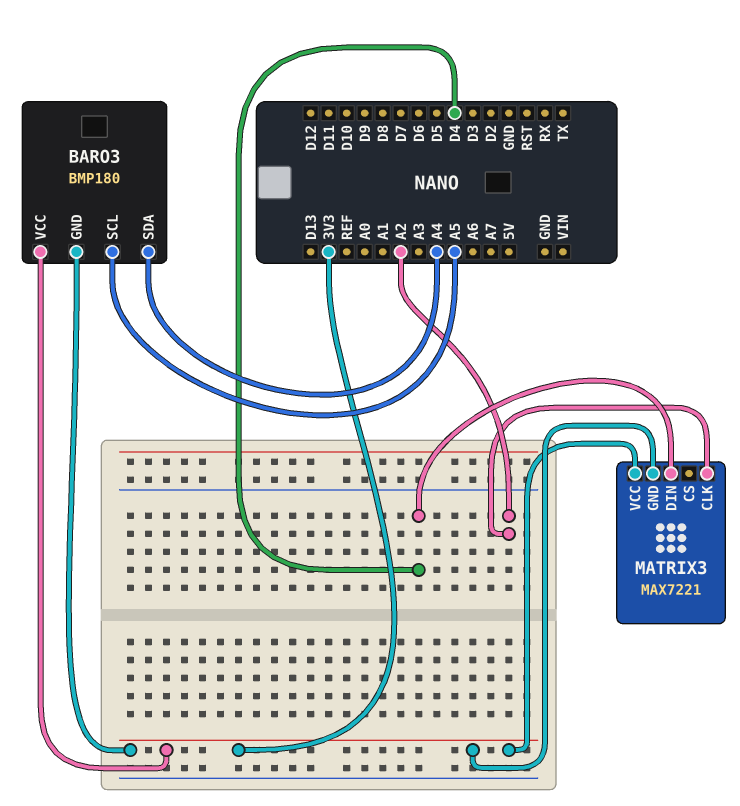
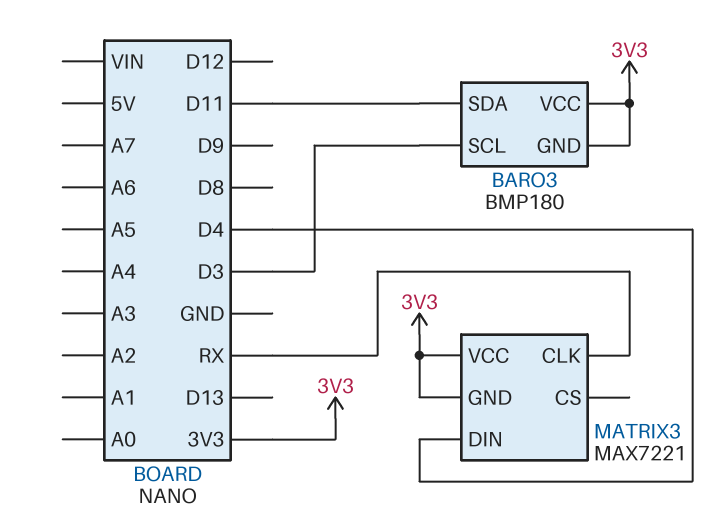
BARO3 pin SCL: A5 -> D3
BARO3 pin SDA: A4 -> D11
MATRIX3 pin CLK: A2 -> RX

